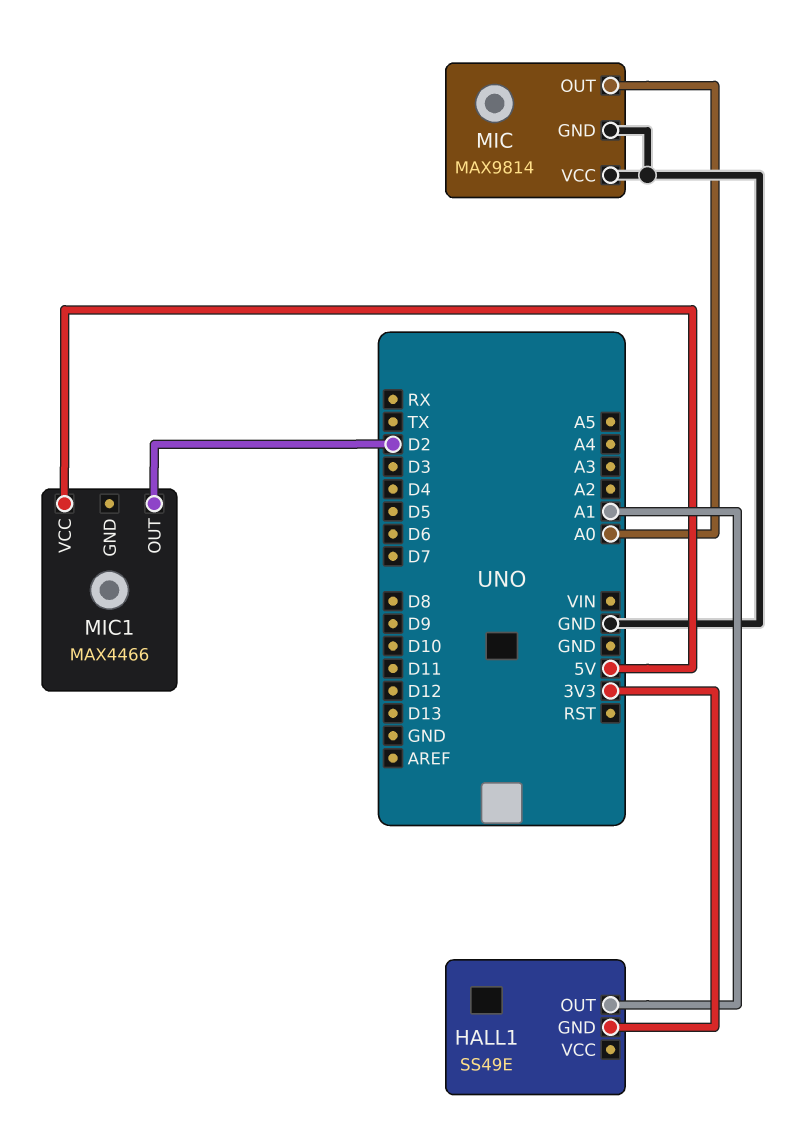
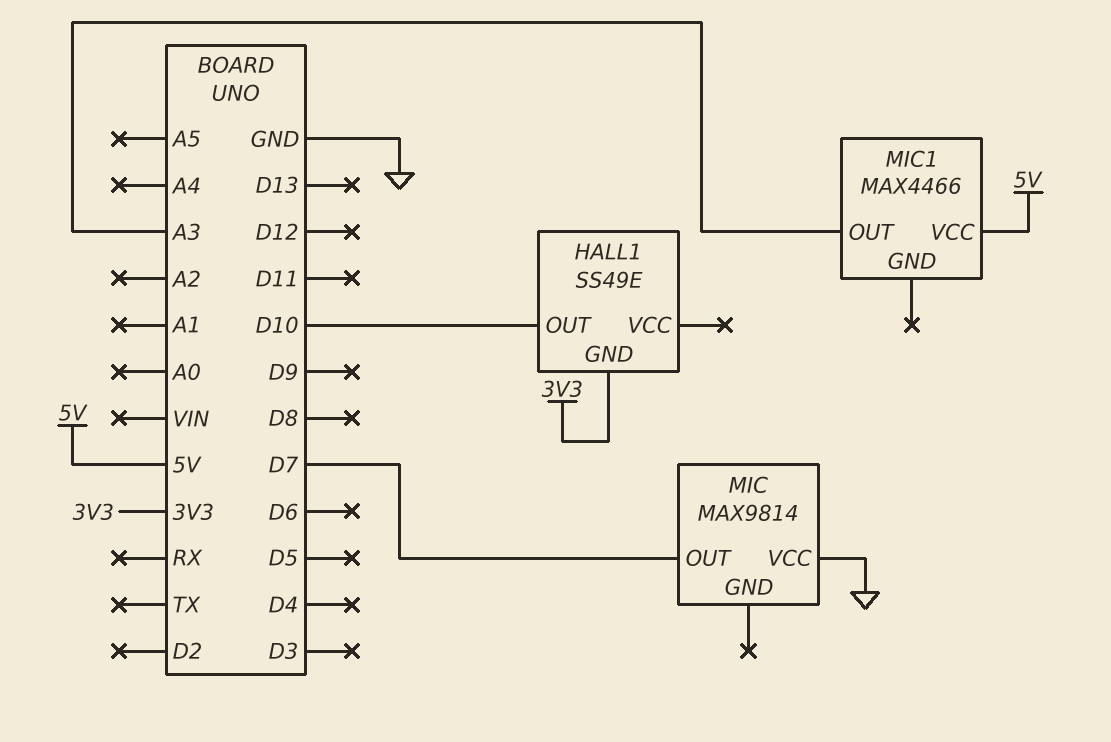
HALL1 pin OUT: A1 -> D10
MIC pin GND: GND -> none
MIC pin OUT: A0 -> D7
MIC1 pin OUT: D2 -> A3

